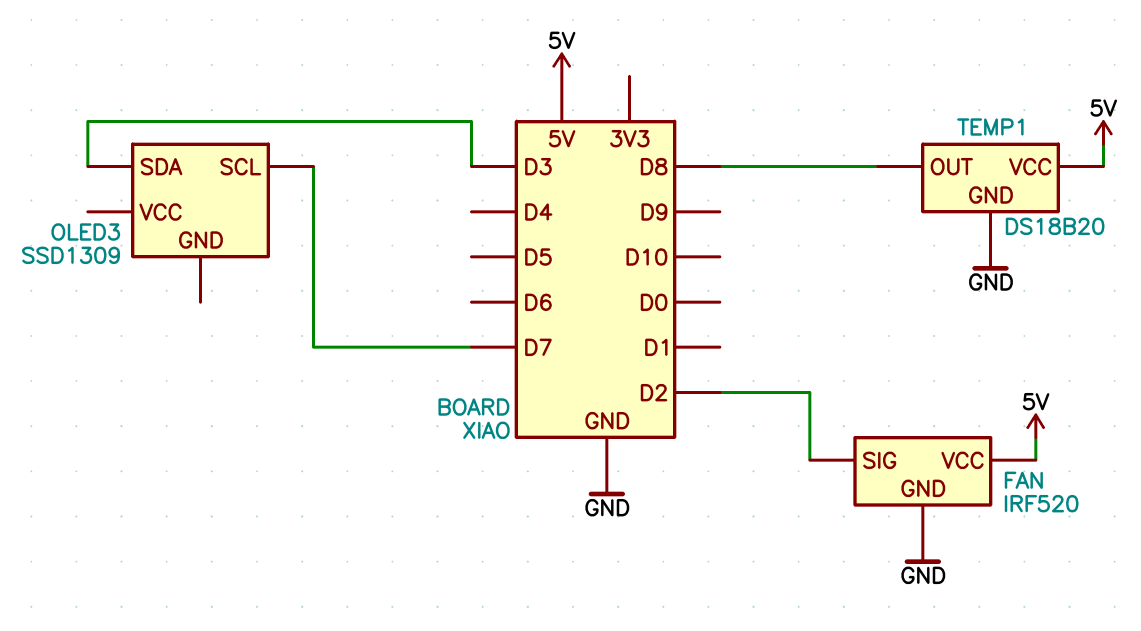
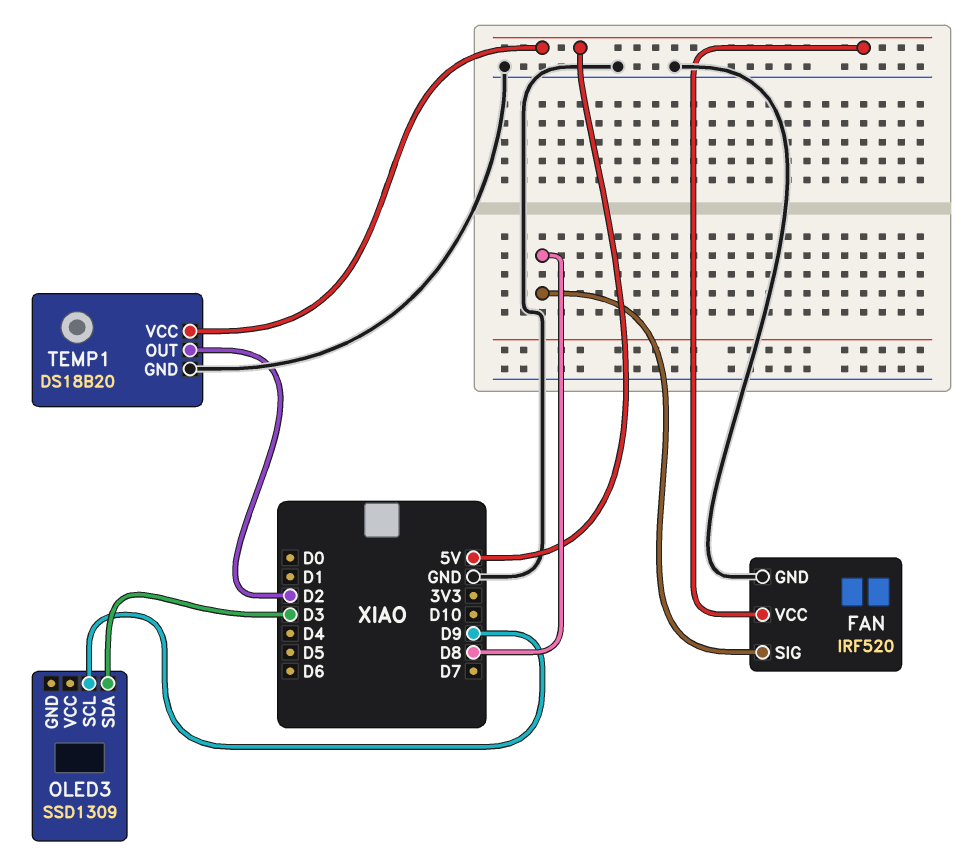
FAN pin SIG: D2 -> D8
OLED3 pin SCL: D7 -> D9
TEMP1 pin OUT: D8 -> D2

